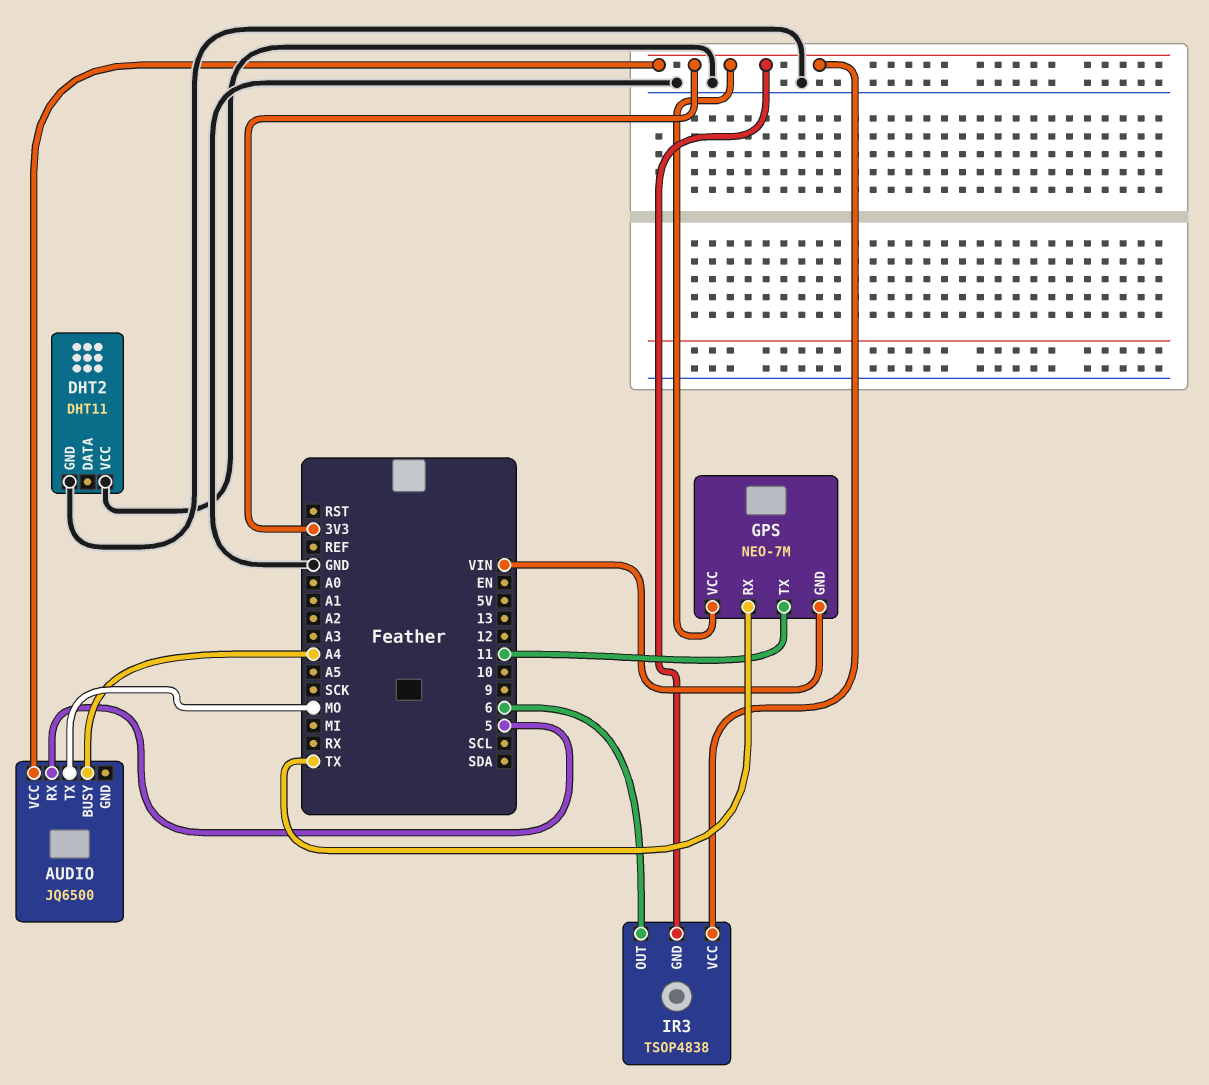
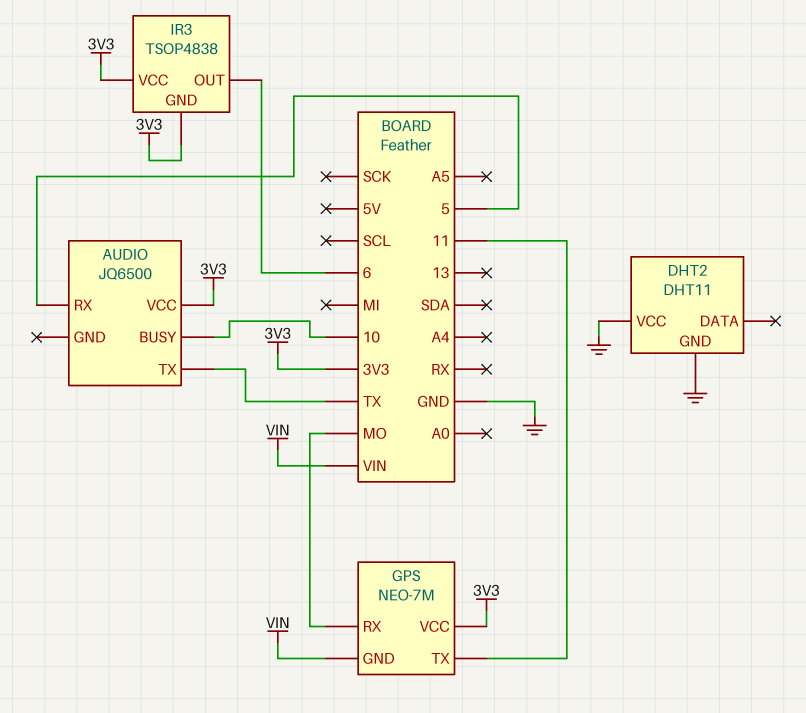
AUDIO pin BUSY: A4 -> 10
AUDIO pin TX: MO -> TX
GPS pin RX: TX -> MO

